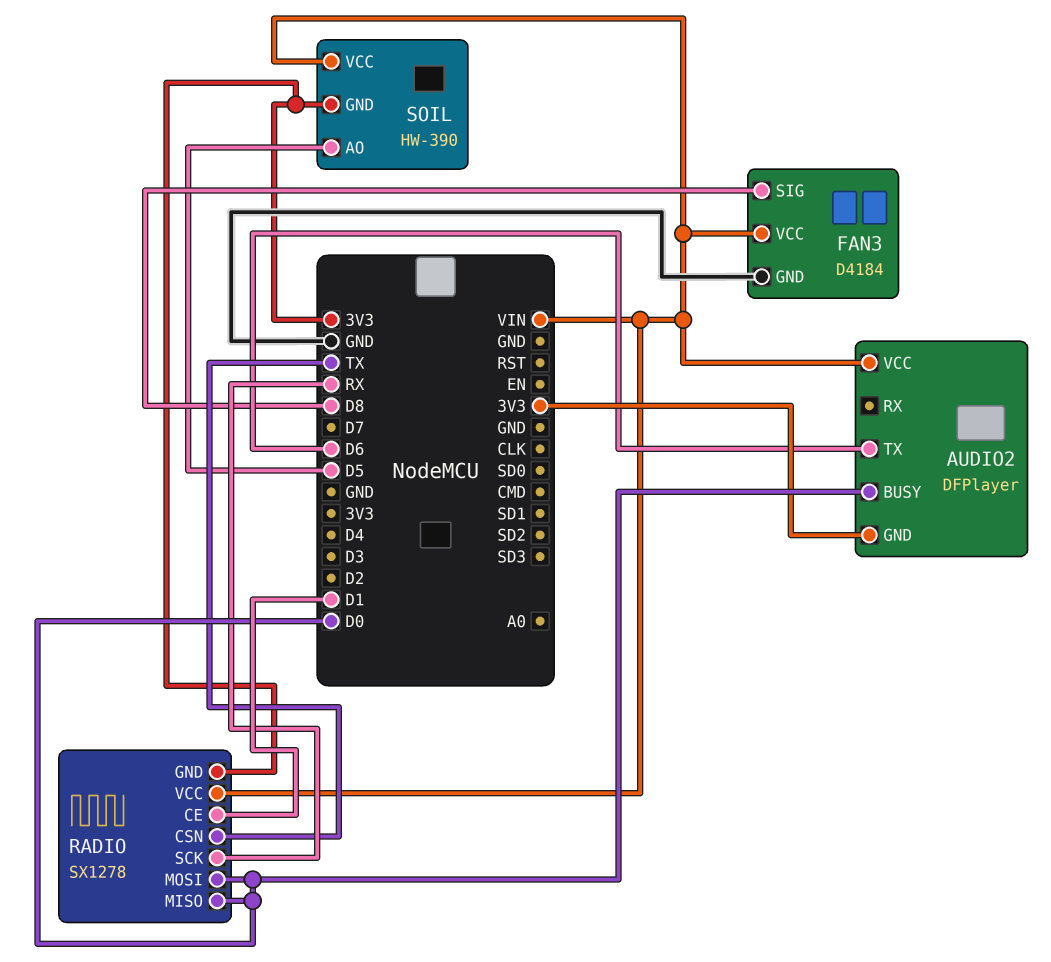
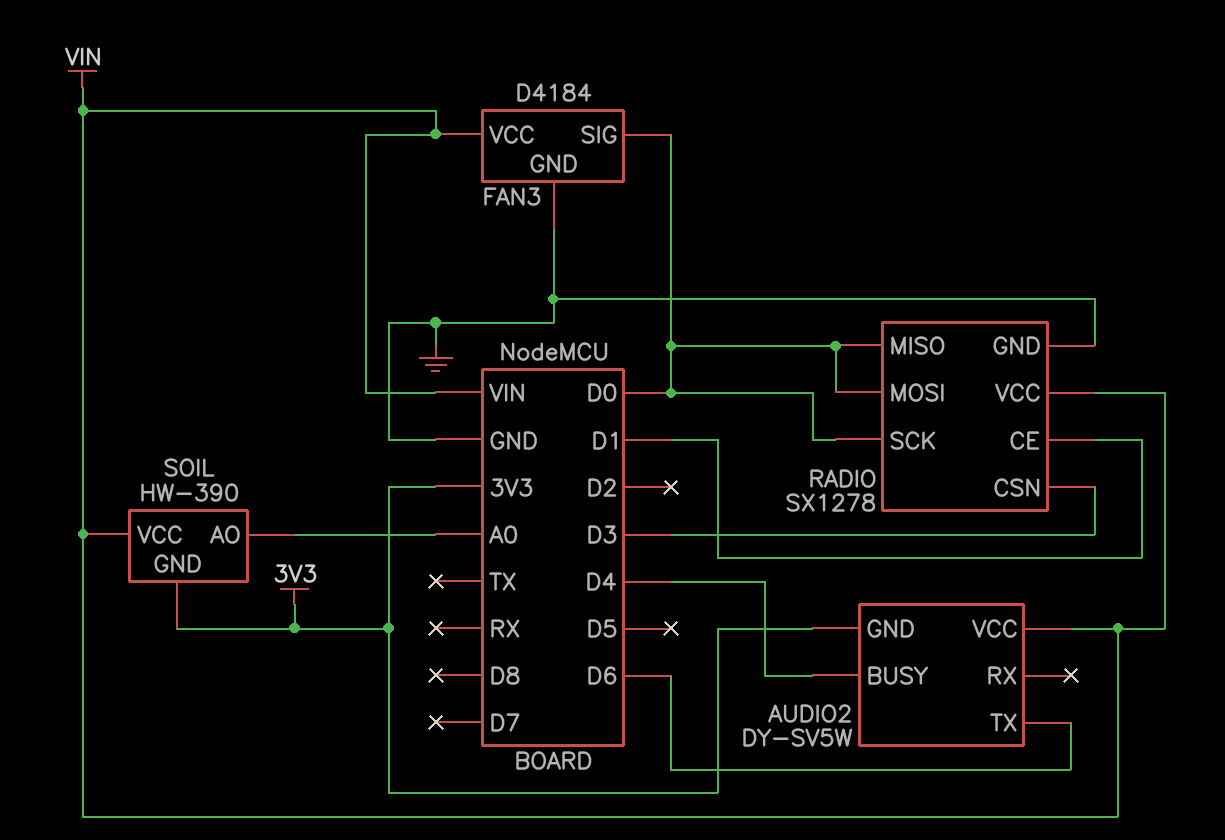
AUDIO2: DFPlayer -> DY-SV5W
AUDIO2 pin BUSY: D0 -> D4
FAN3 pin SIG: D8 -> D0
RADIO pin CSN: TX -> D3
RADIO pin GND: 3V3 -> GND
RADIO pin SCK: RX -> D0
SOIL pin AO: D5 -> A0

